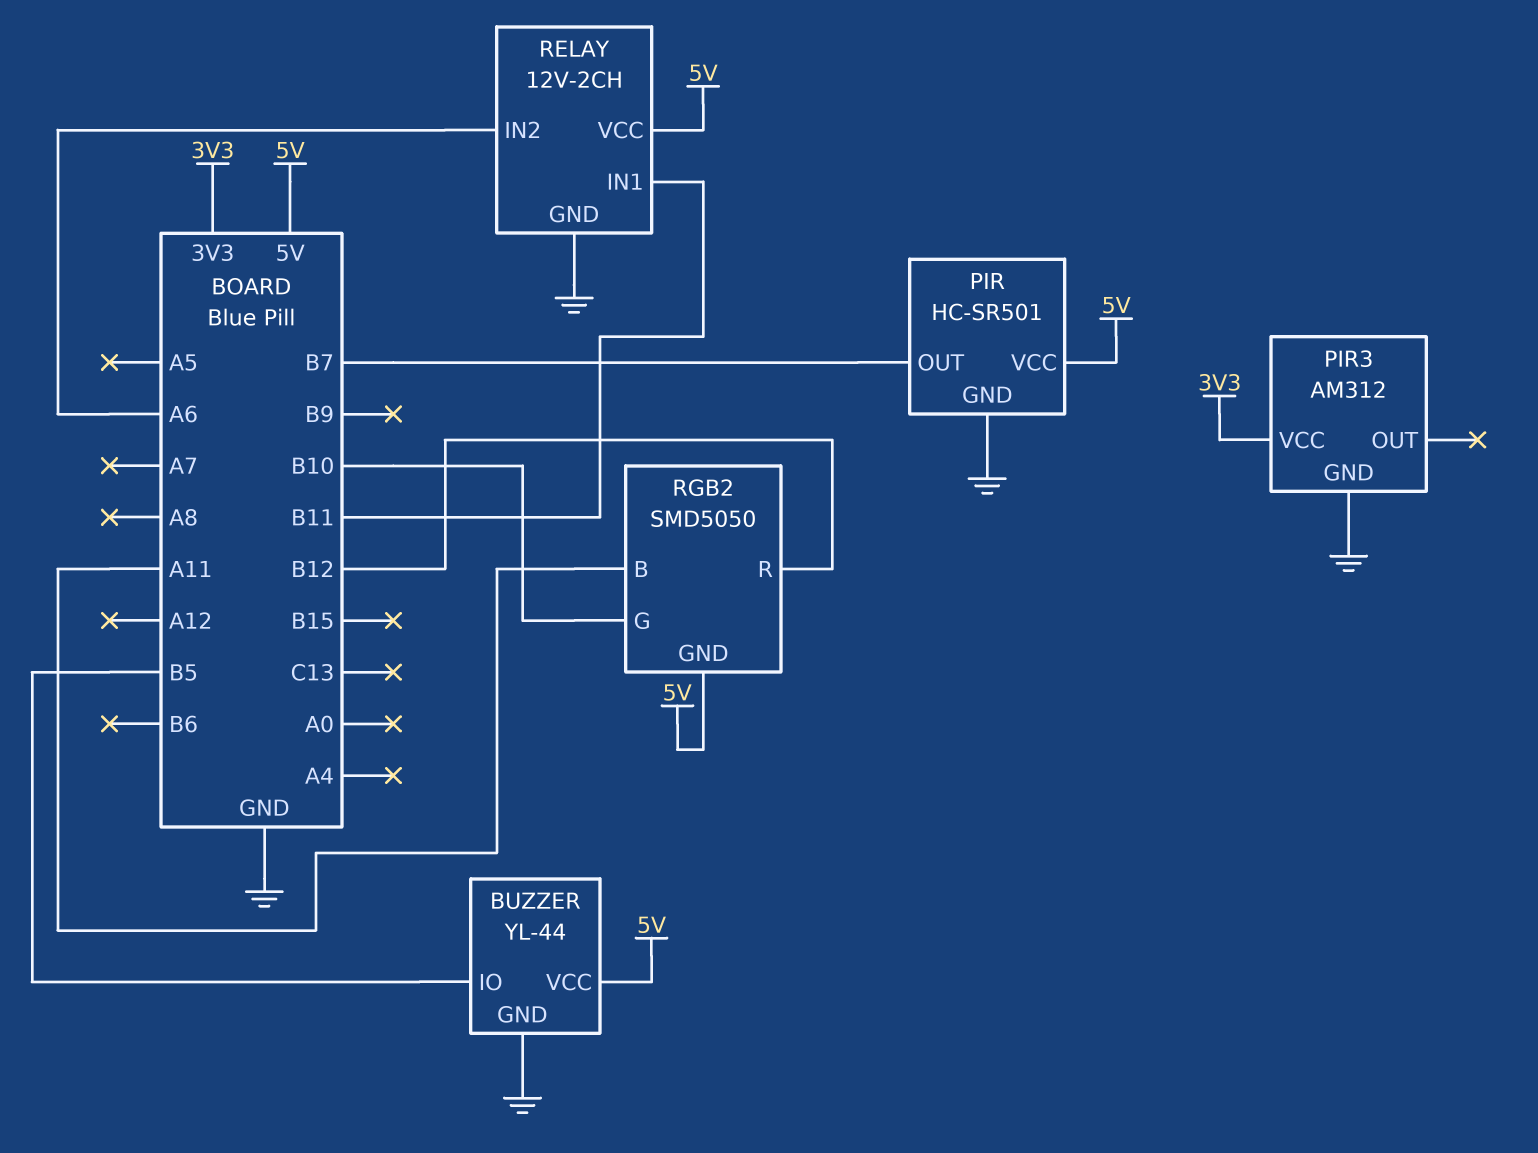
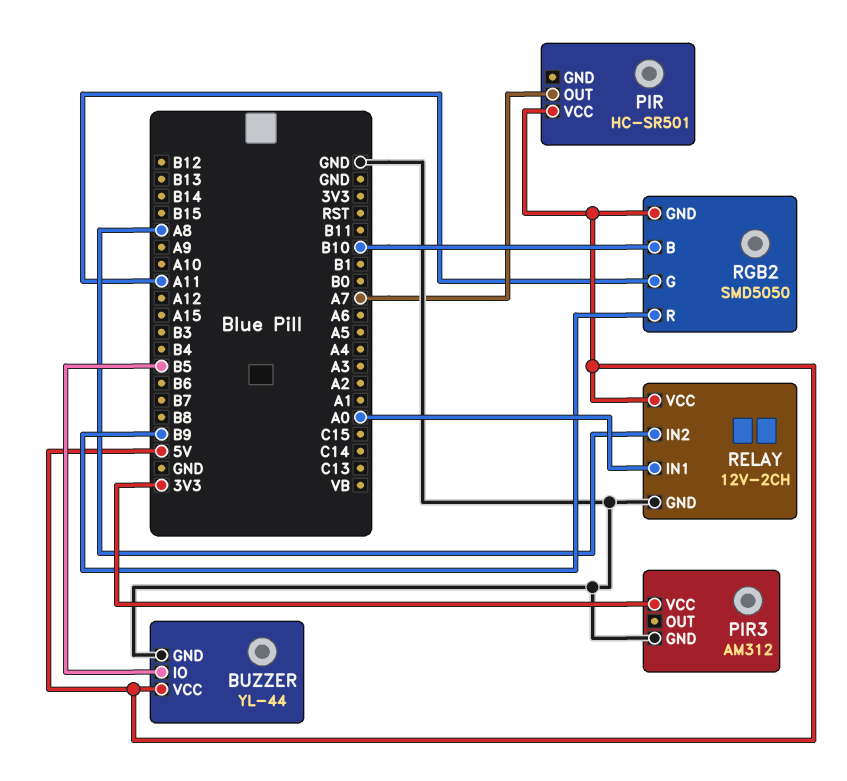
PIR pin GND: GND -> none
PIR pin OUT: B7 -> A7
RELAY pin IN1: B11 -> A0
RELAY pin IN2: A6 -> A8
RGB2 pin B: A11 -> B10
RGB2 pin G: B10 -> A11
RGB2 pin R: B12 -> B9

